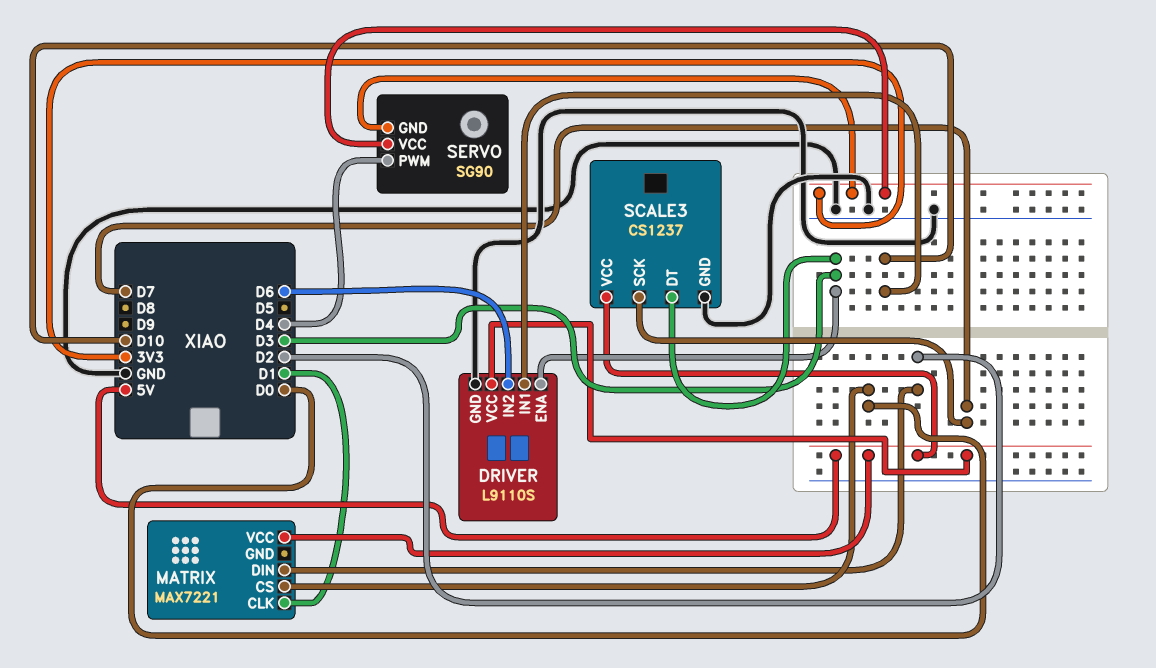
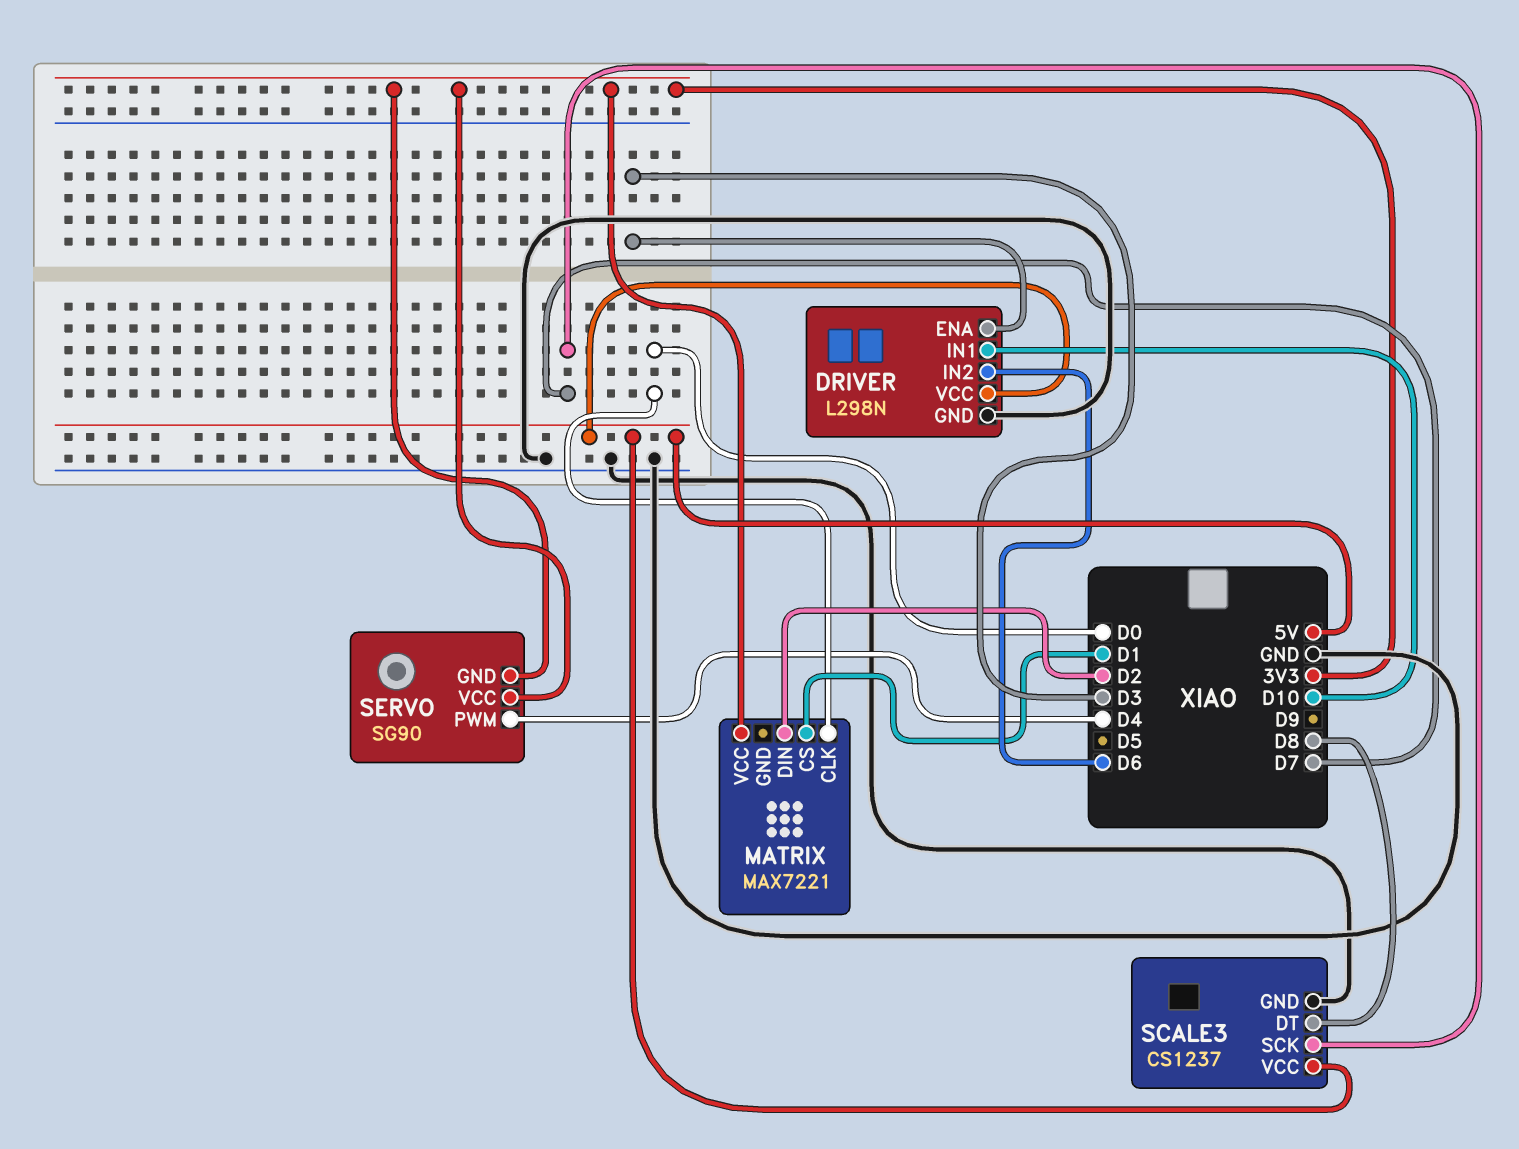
DRIVER: L9110S -> L298N
MATRIX pin CLK: D1 -> D0
MATRIX pin CS: D0 -> D1
MATRIX pin VCC: 5V -> 3V3
SCALE3 pin DT: D3 -> D8

